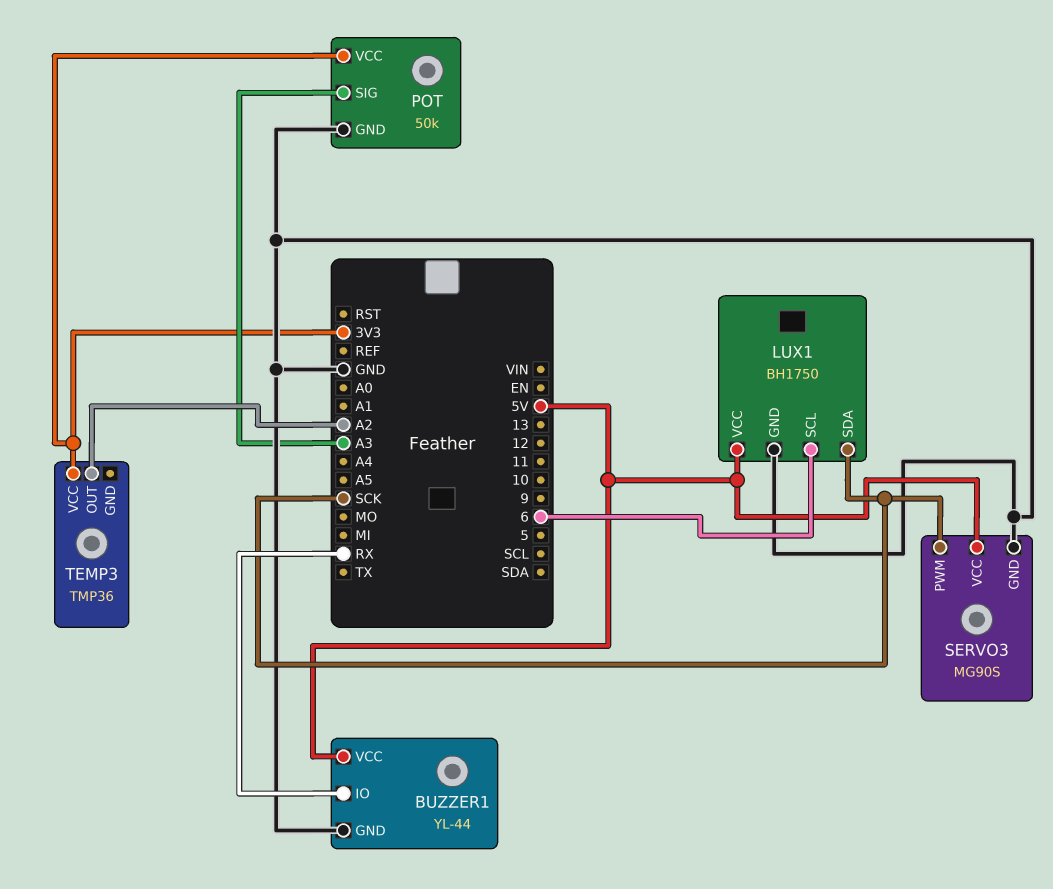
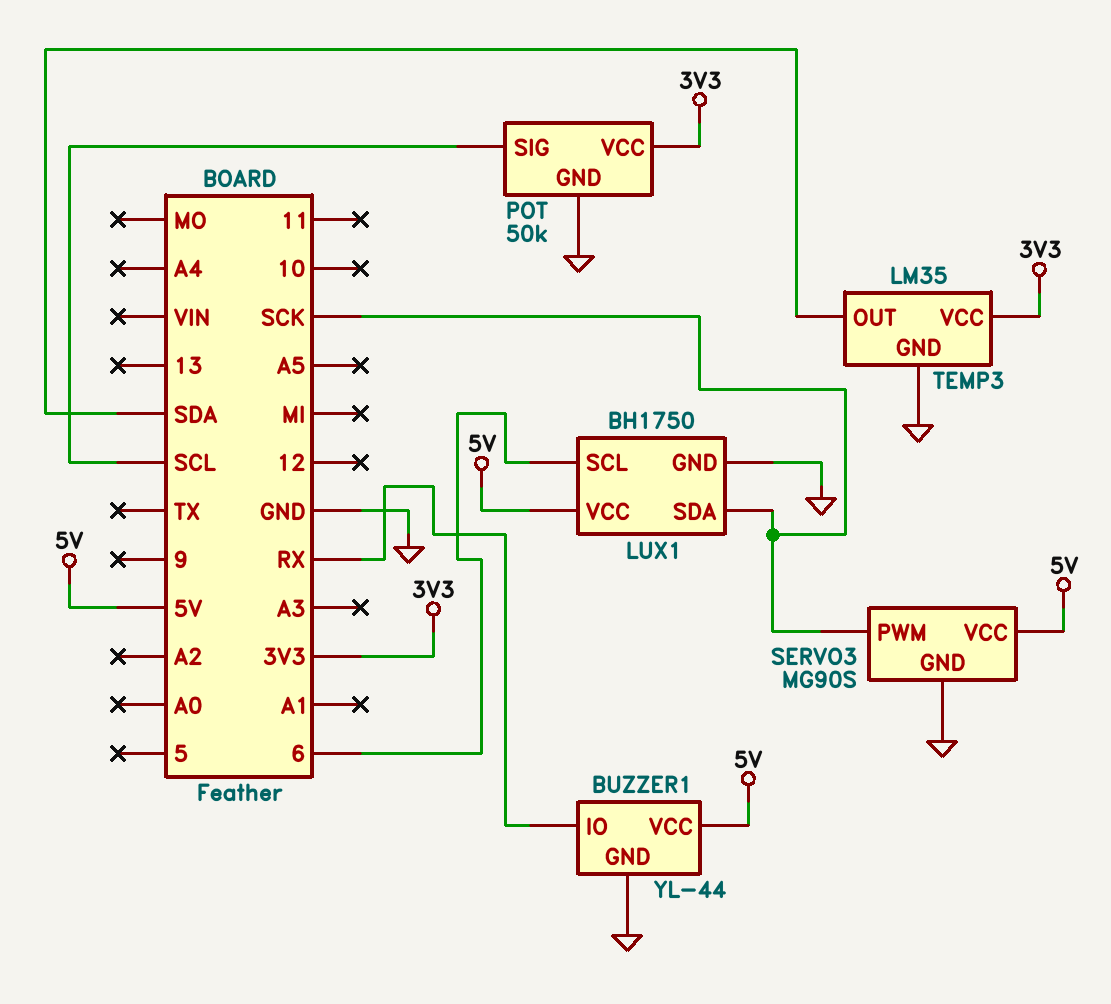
POT pin SIG: A3 -> SCL
TEMP3: TMP36 -> LM35
TEMP3 pin GND: none -> GND
TEMP3 pin OUT: A2 -> SDA

